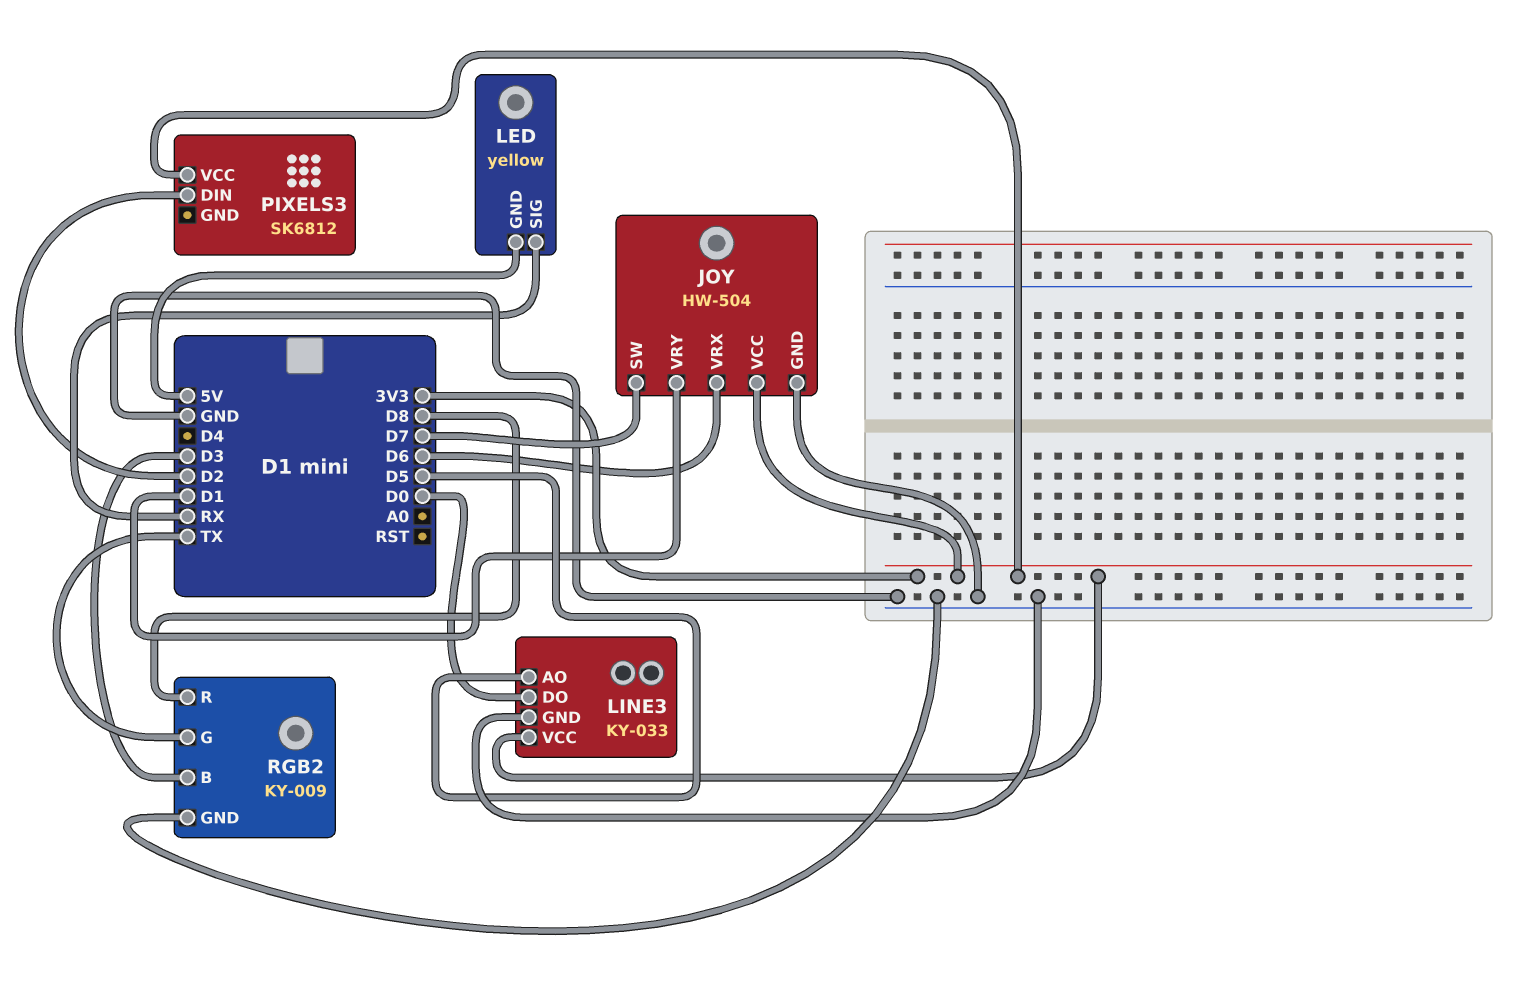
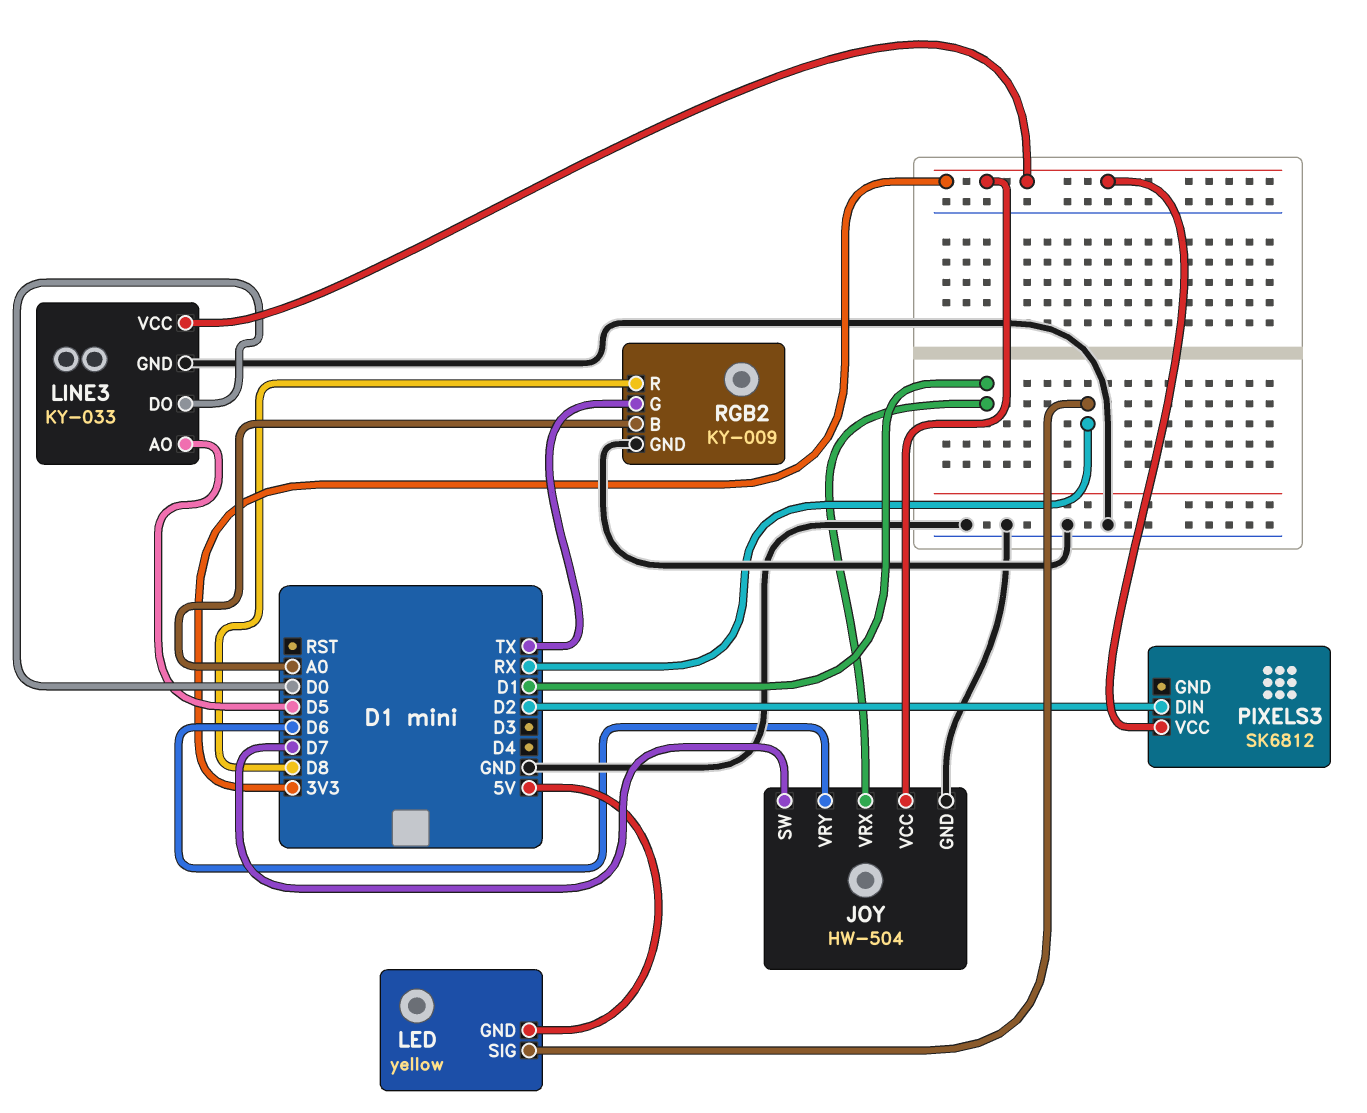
JOY pin VRX: D6 -> D1
JOY pin VRY: D1 -> D6
RGB2 pin B: D3 -> A0

